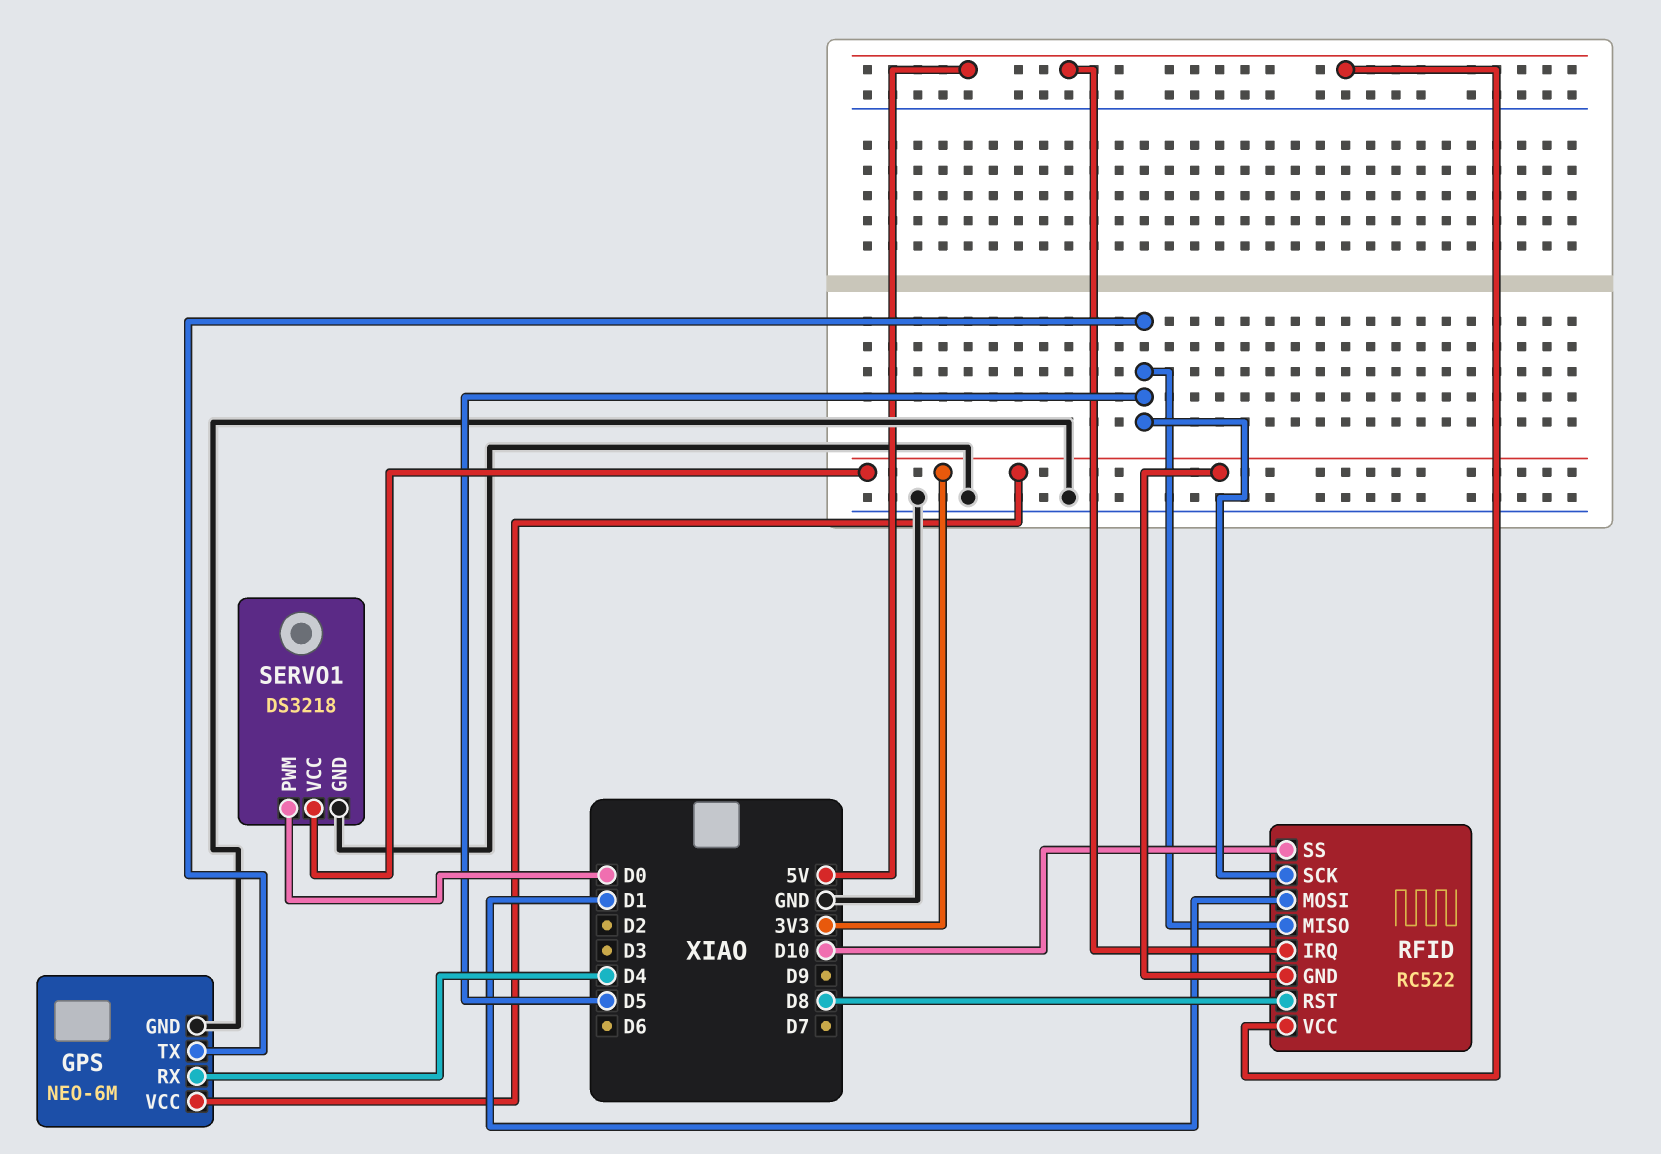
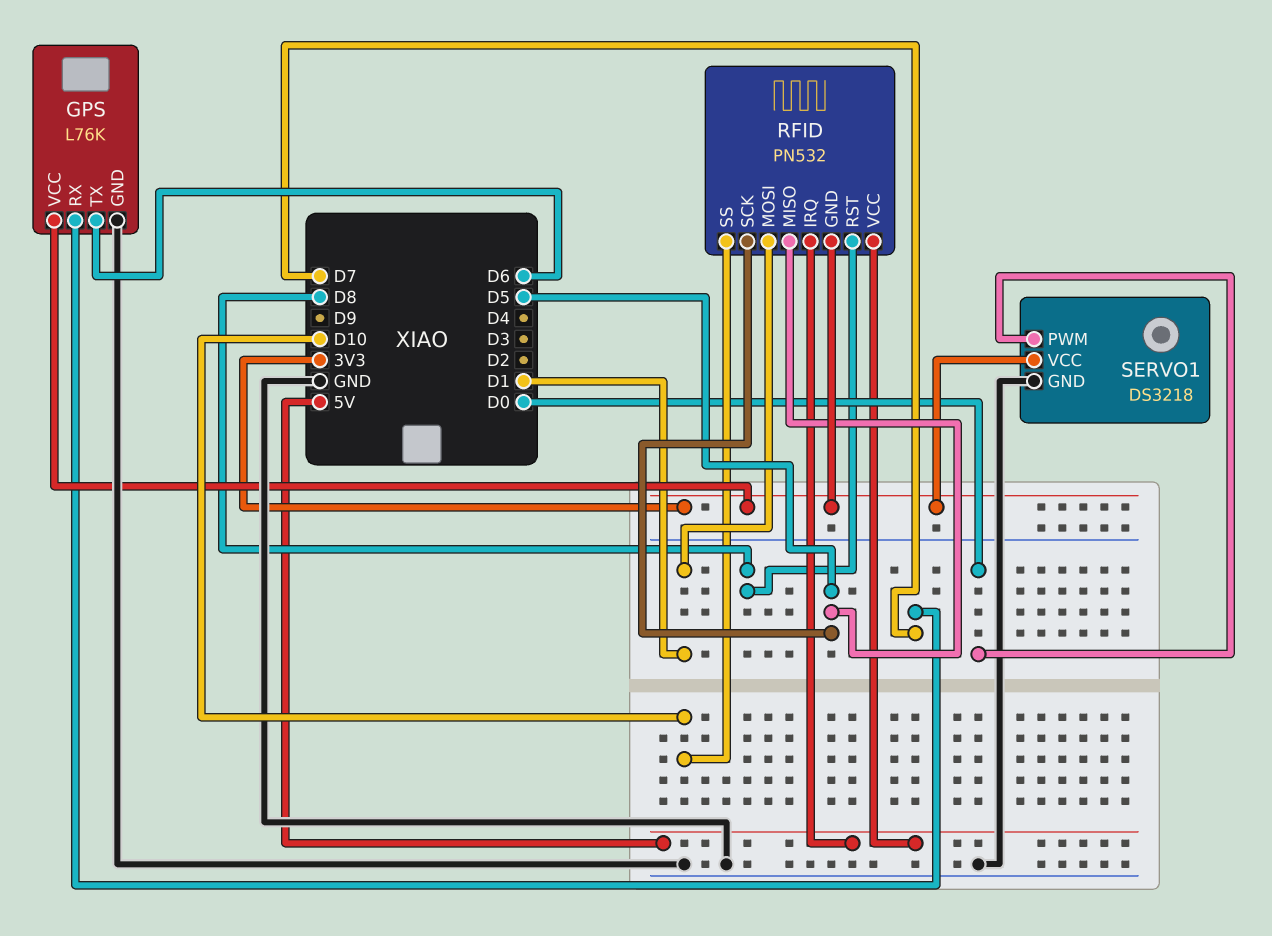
GPS: NEO-6M -> L76K
GPS pin RX: D4 -> D7
GPS pin TX: D5 -> D6
RFID: RC522 -> PN532

